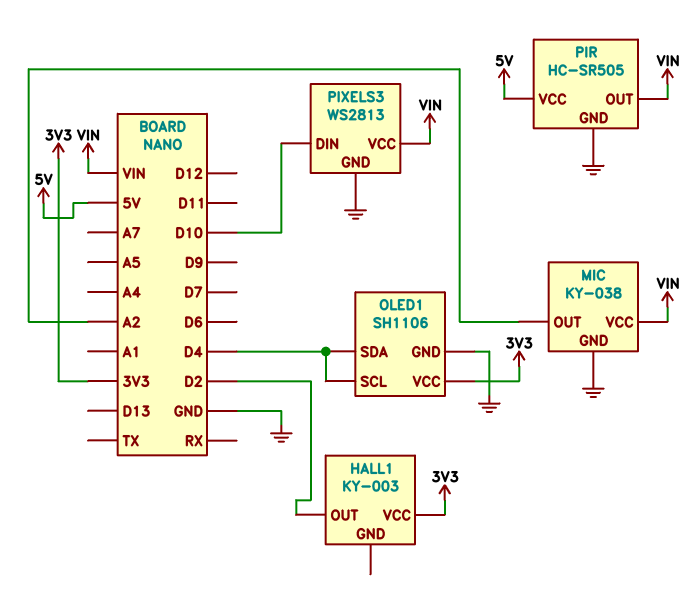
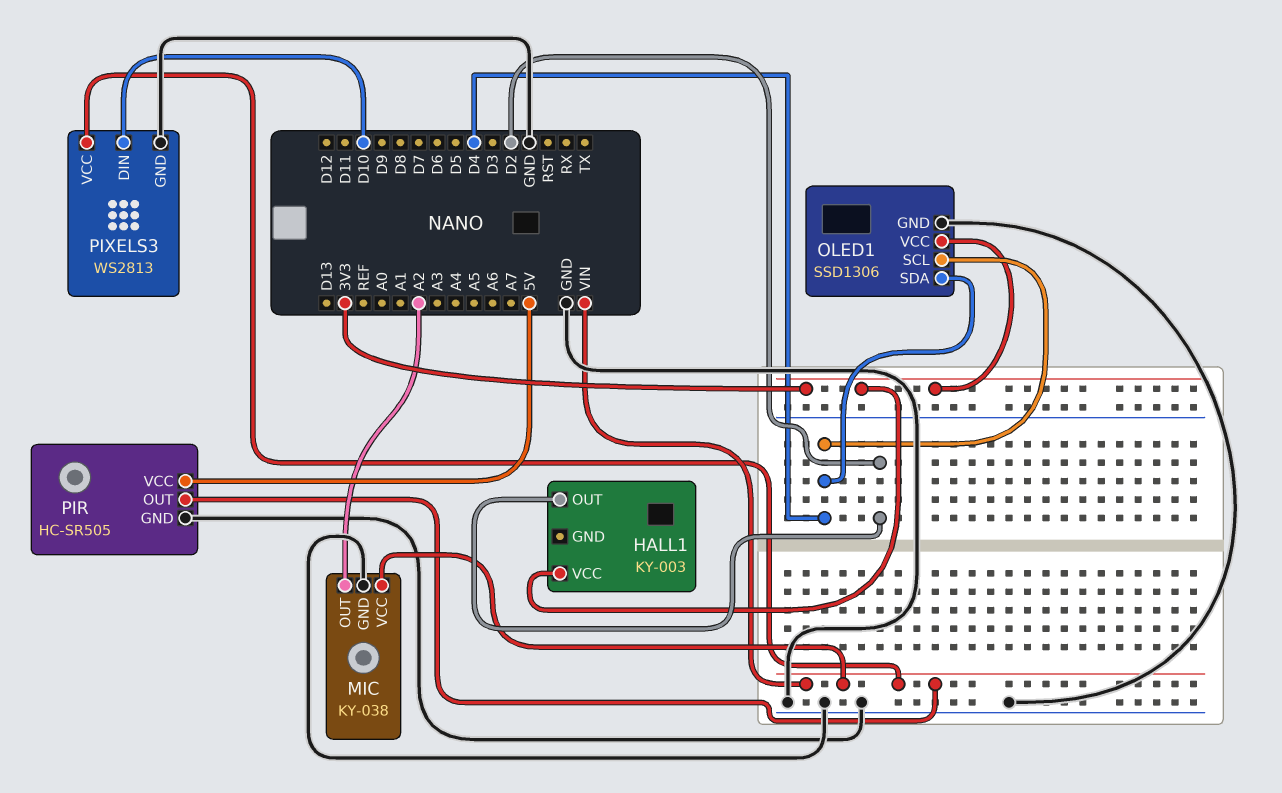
OLED1: SH1106 -> SSD1306

